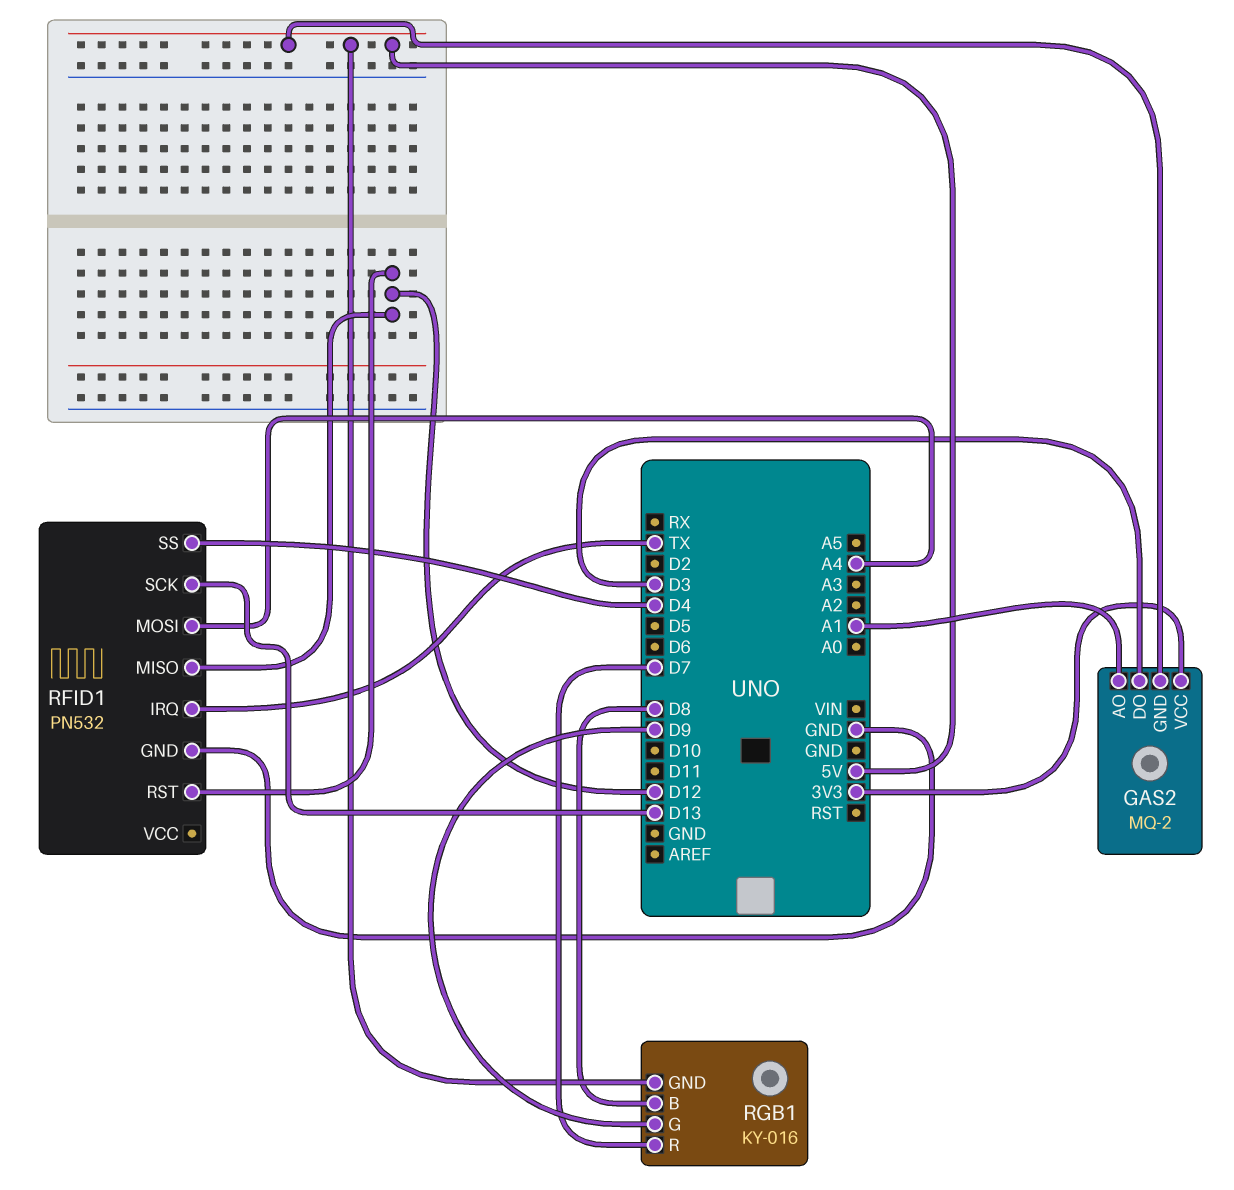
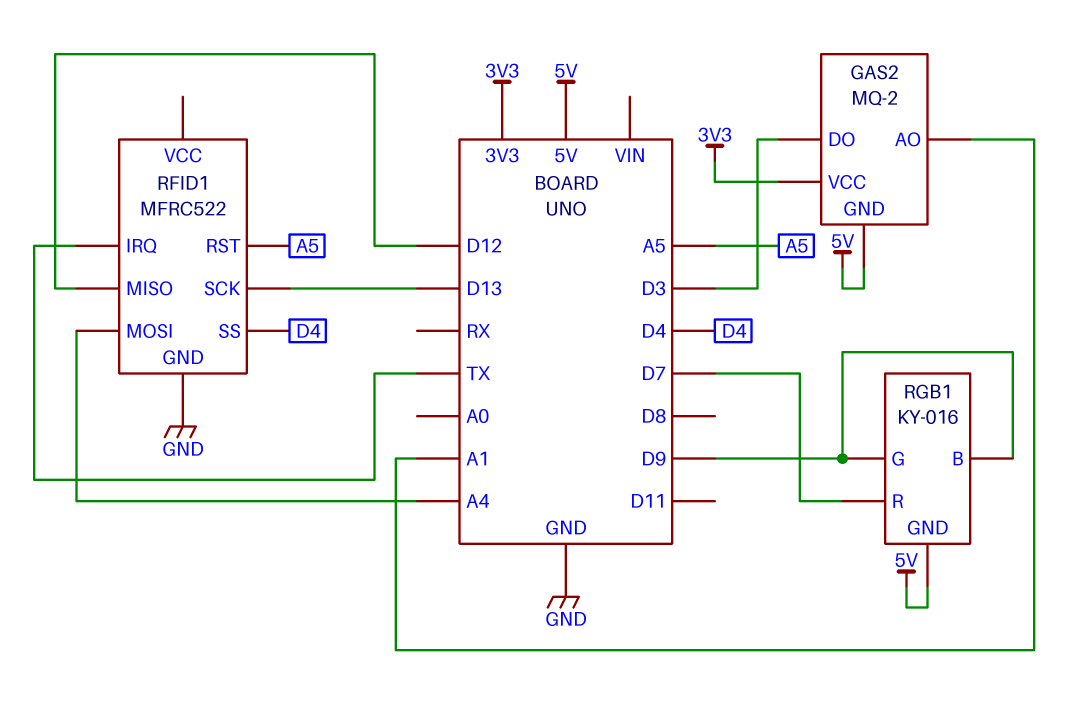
RFID1: PN532 -> MFRC522
RFID1 pin RST: D12 -> A5
RGB1 pin B: D8 -> D9

